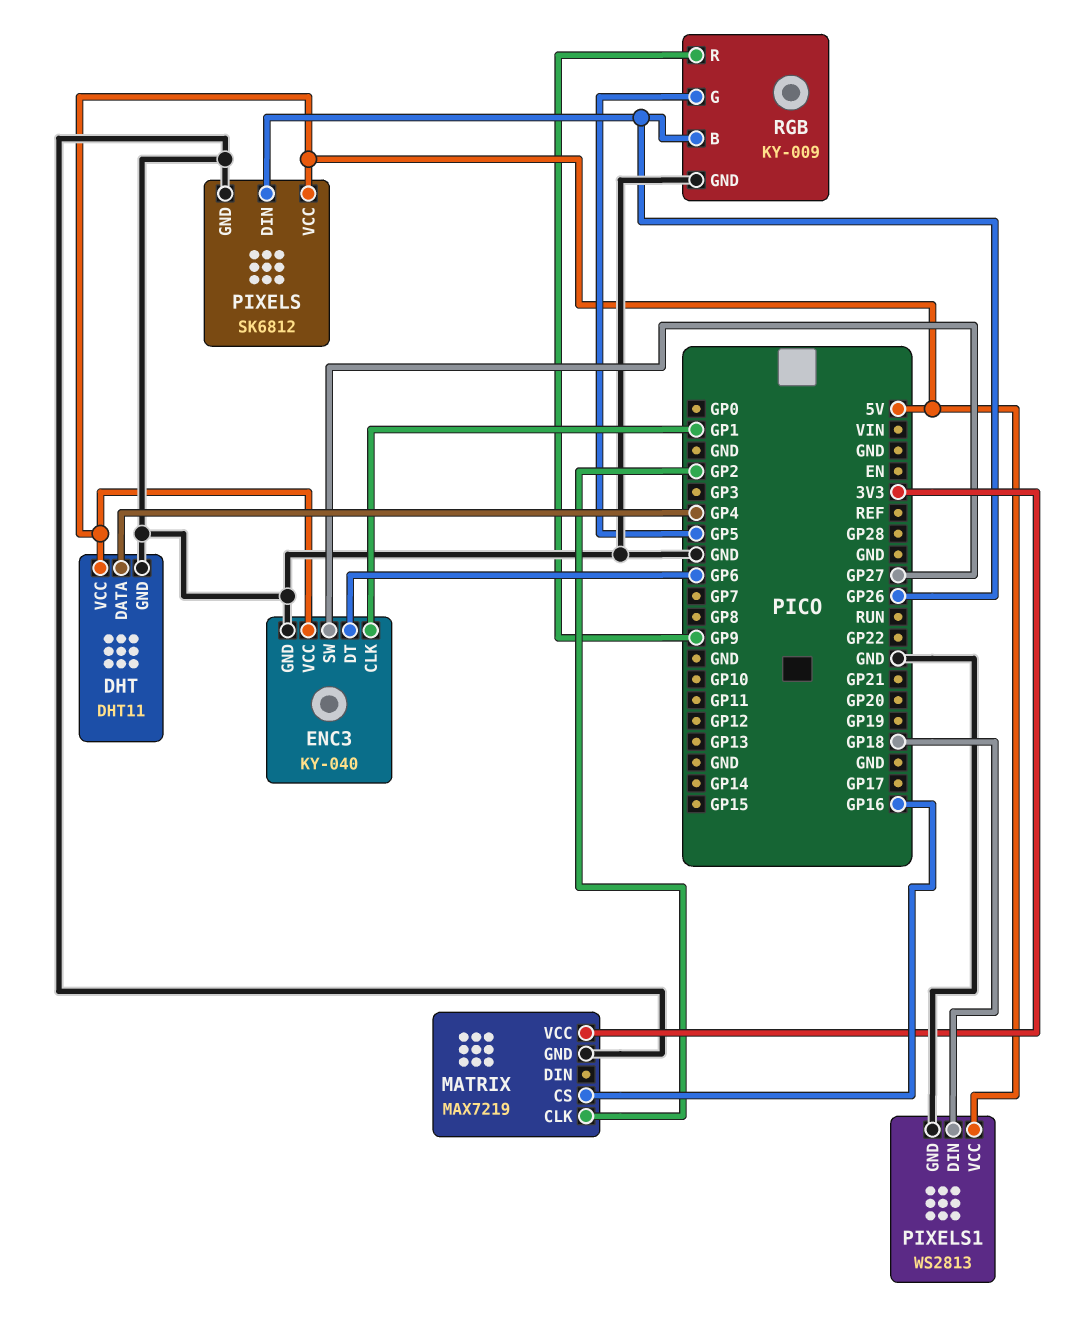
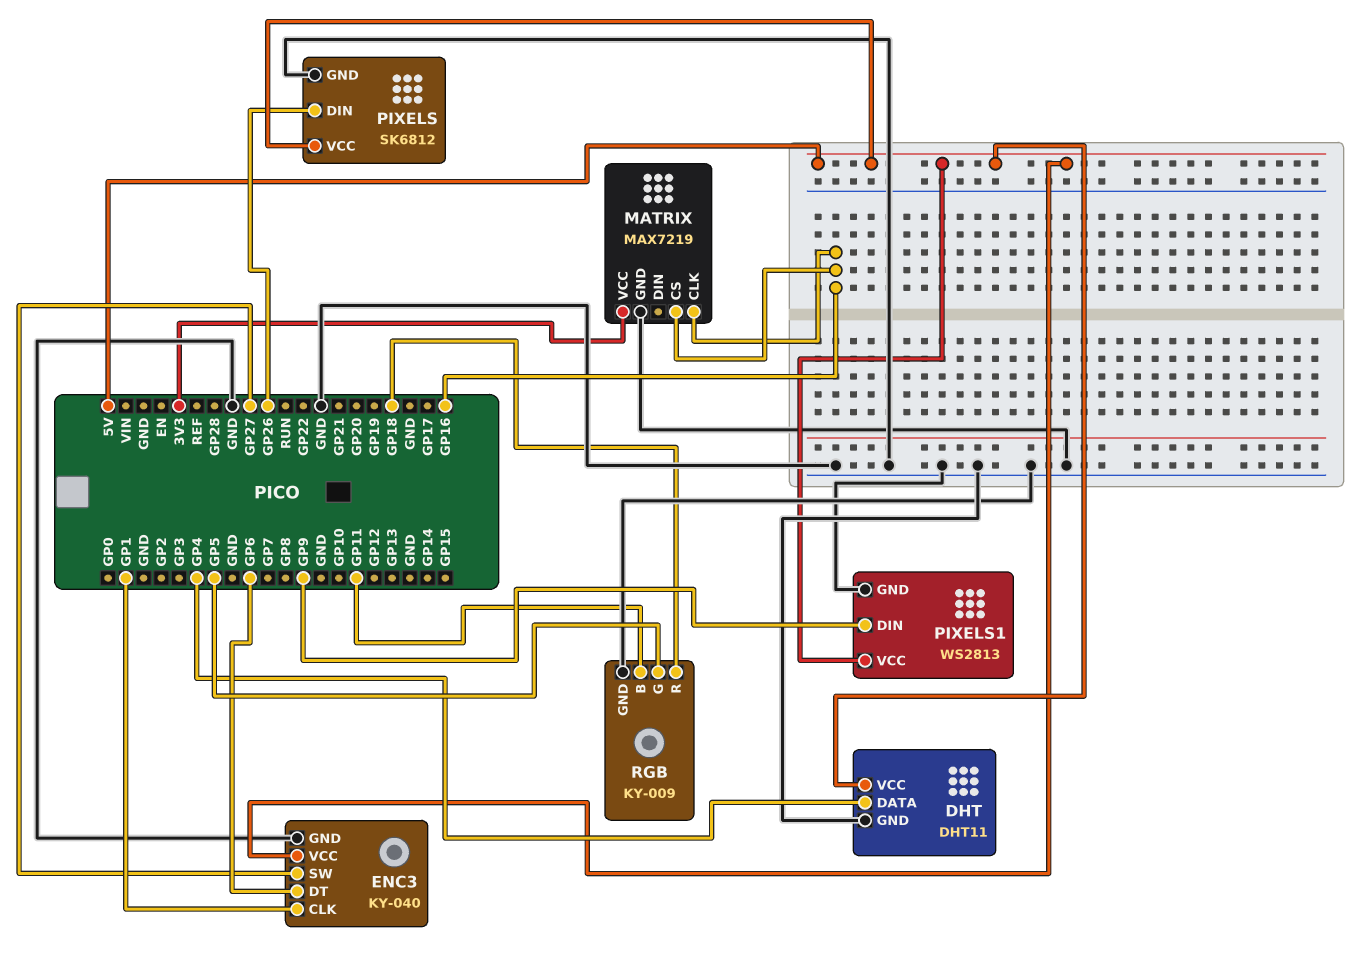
MATRIX pin CLK: GP2 -> GP16
PIXELS1 pin DIN: GP18 -> GP9
RGB pin B: GP26 -> GP11
RGB pin R: GP9 -> GP18

